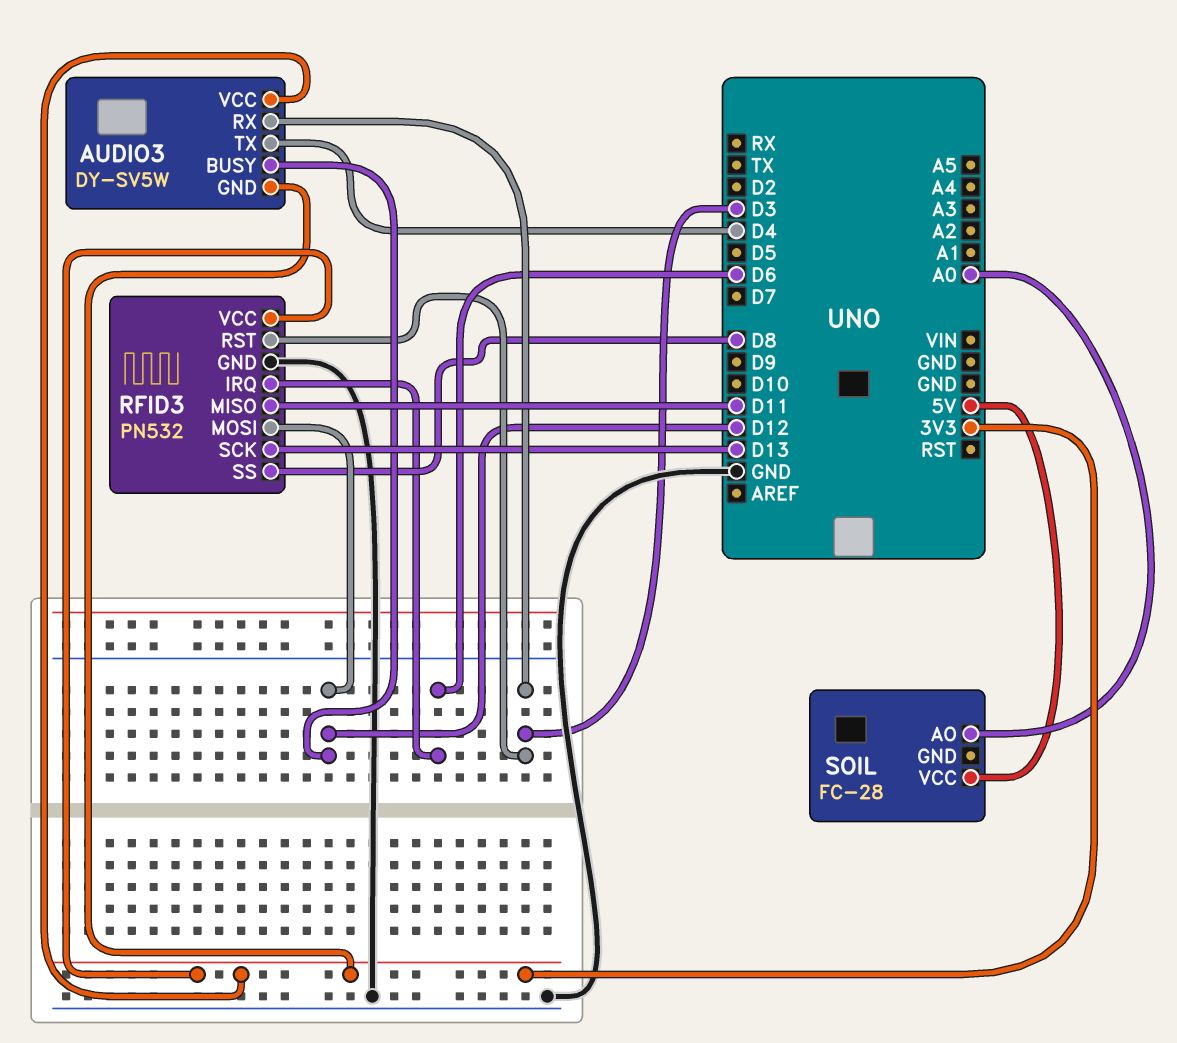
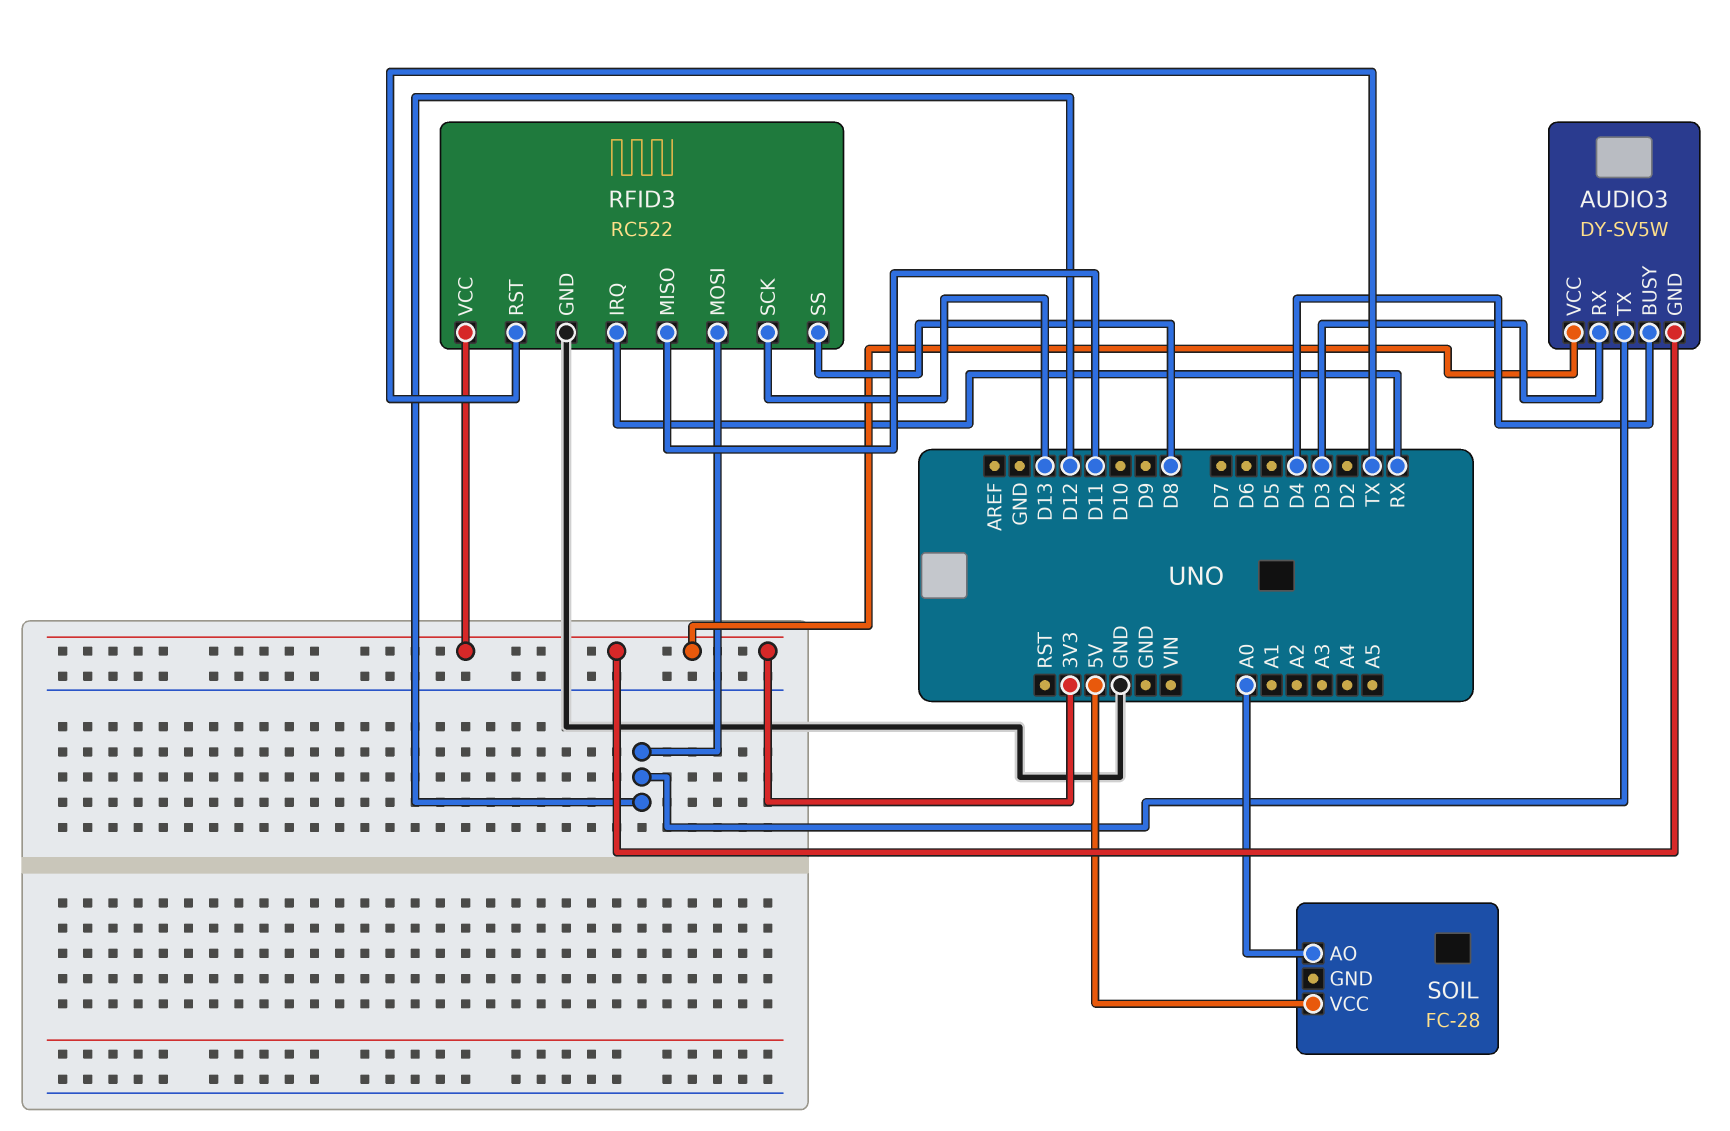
AUDIO3 pin BUSY: D12 -> D4
AUDIO3 pin TX: D4 -> D12
RFID3: PN532 -> RC522
RFID3 pin IRQ: D6 -> RX
RFID3 pin RST: D3 -> TX

